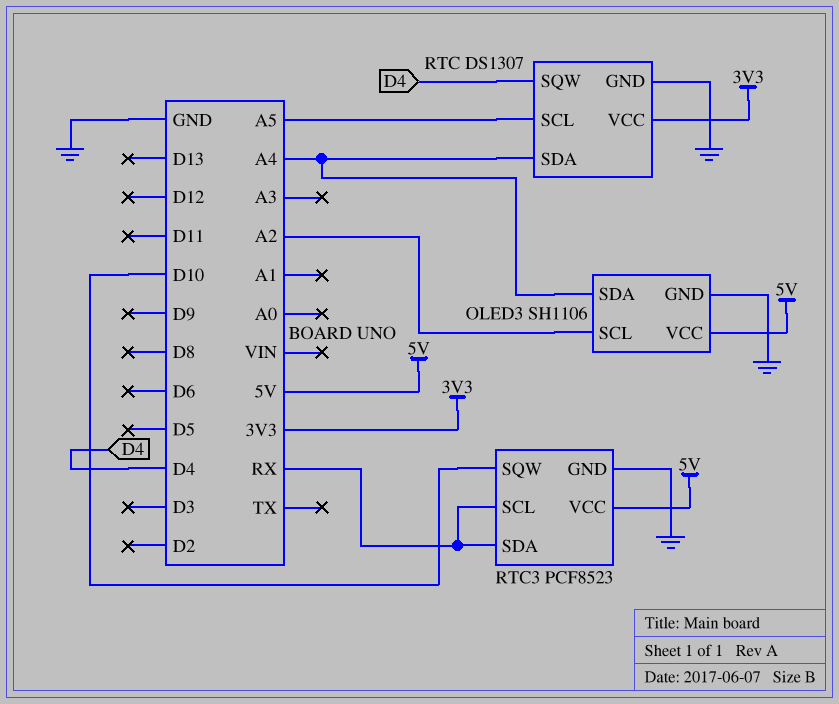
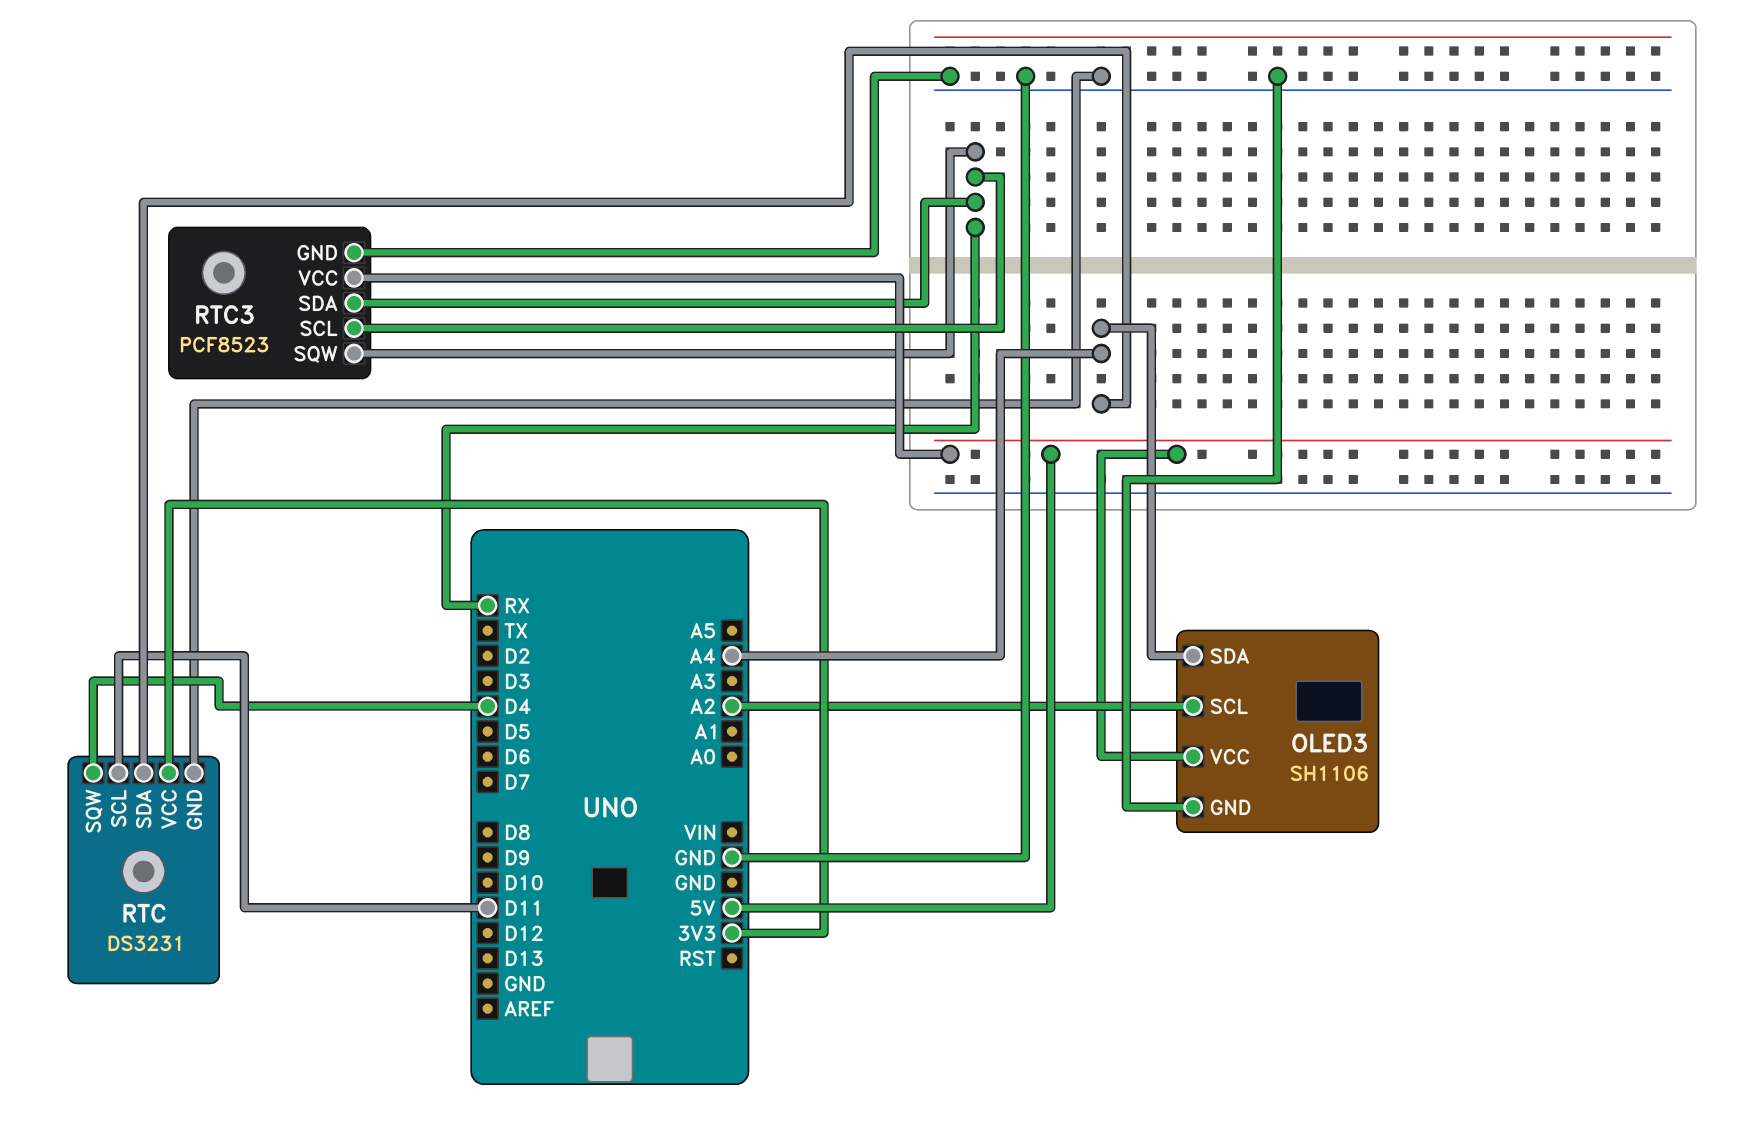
RTC: DS1307 -> DS3231
RTC pin SCL: A5 -> D11
RTC3 pin SQW: D10 -> RX

